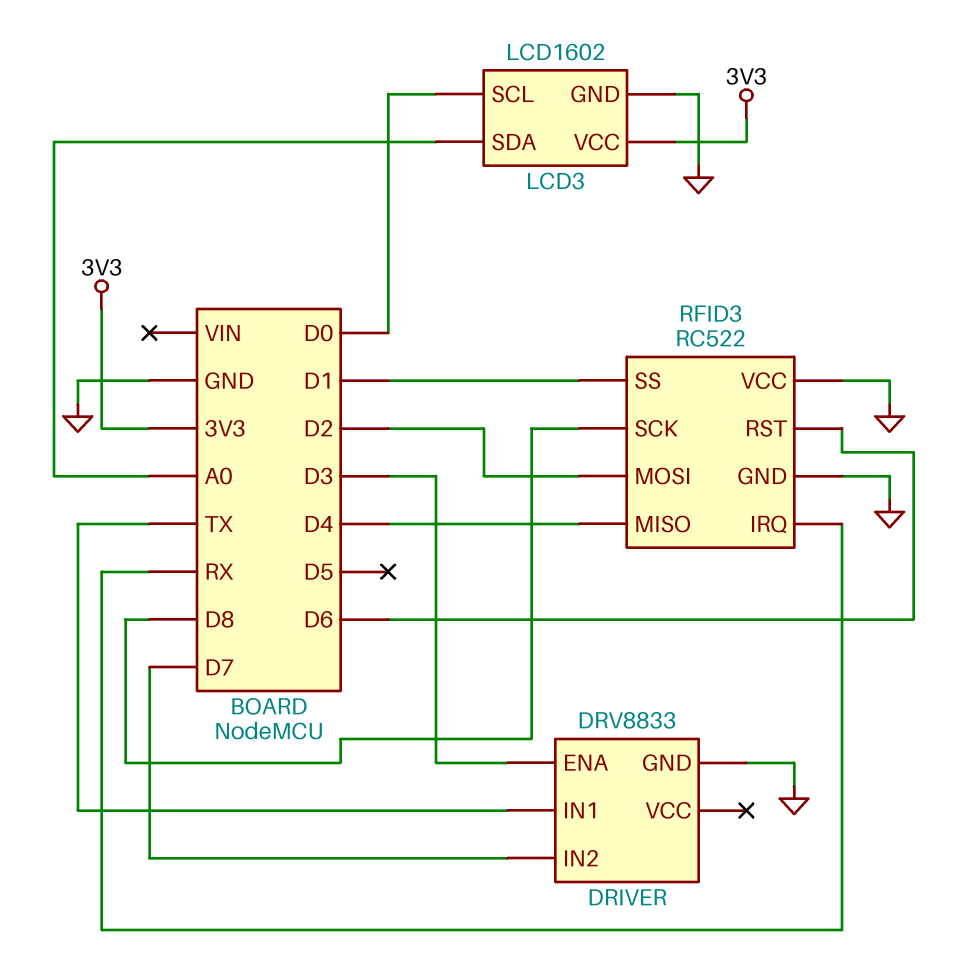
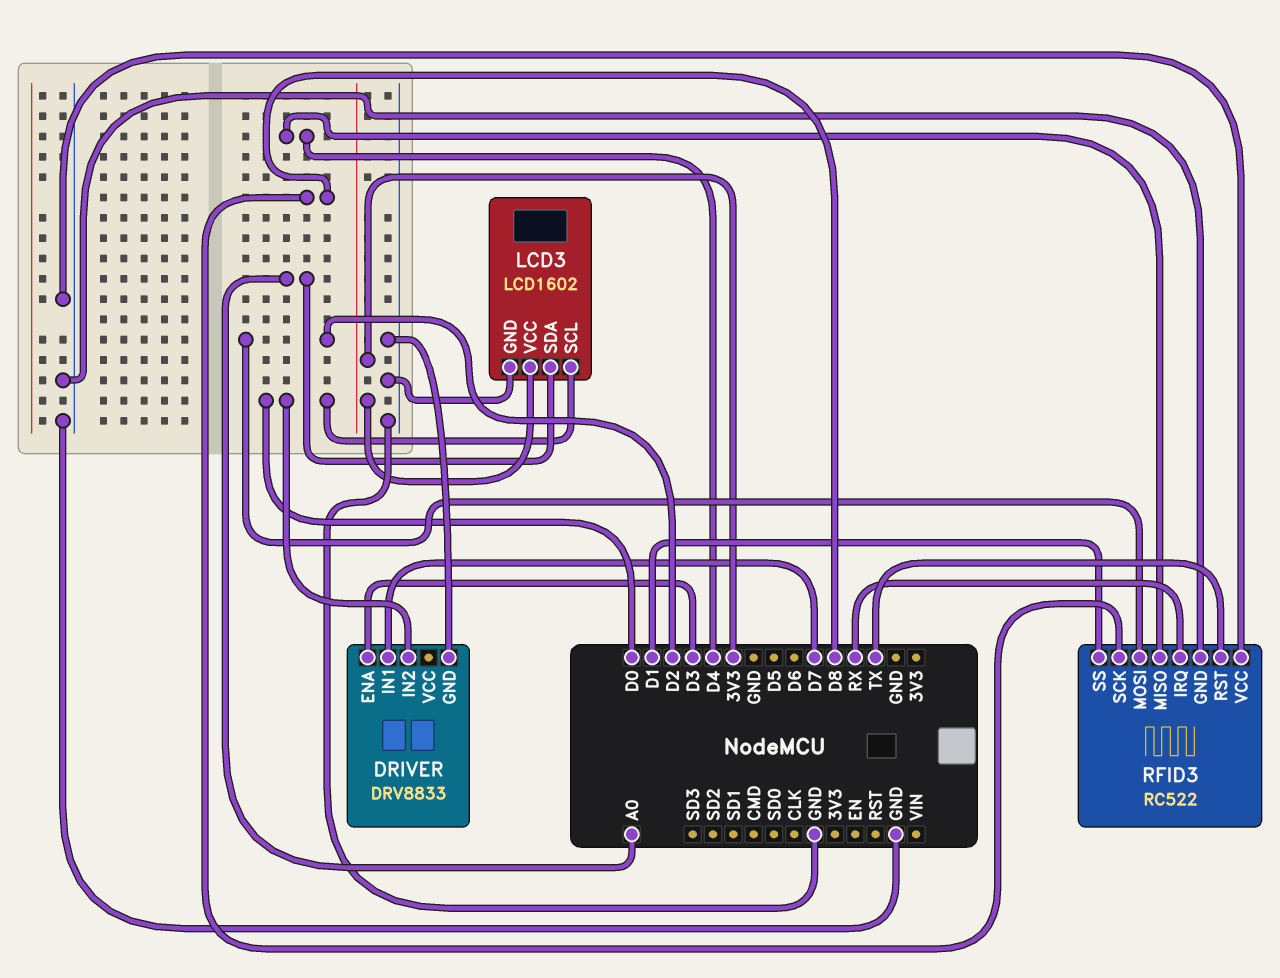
DRIVER pin IN1: TX -> D7
DRIVER pin IN2: D7 -> D0
RFID3 pin RST: D6 -> TX

